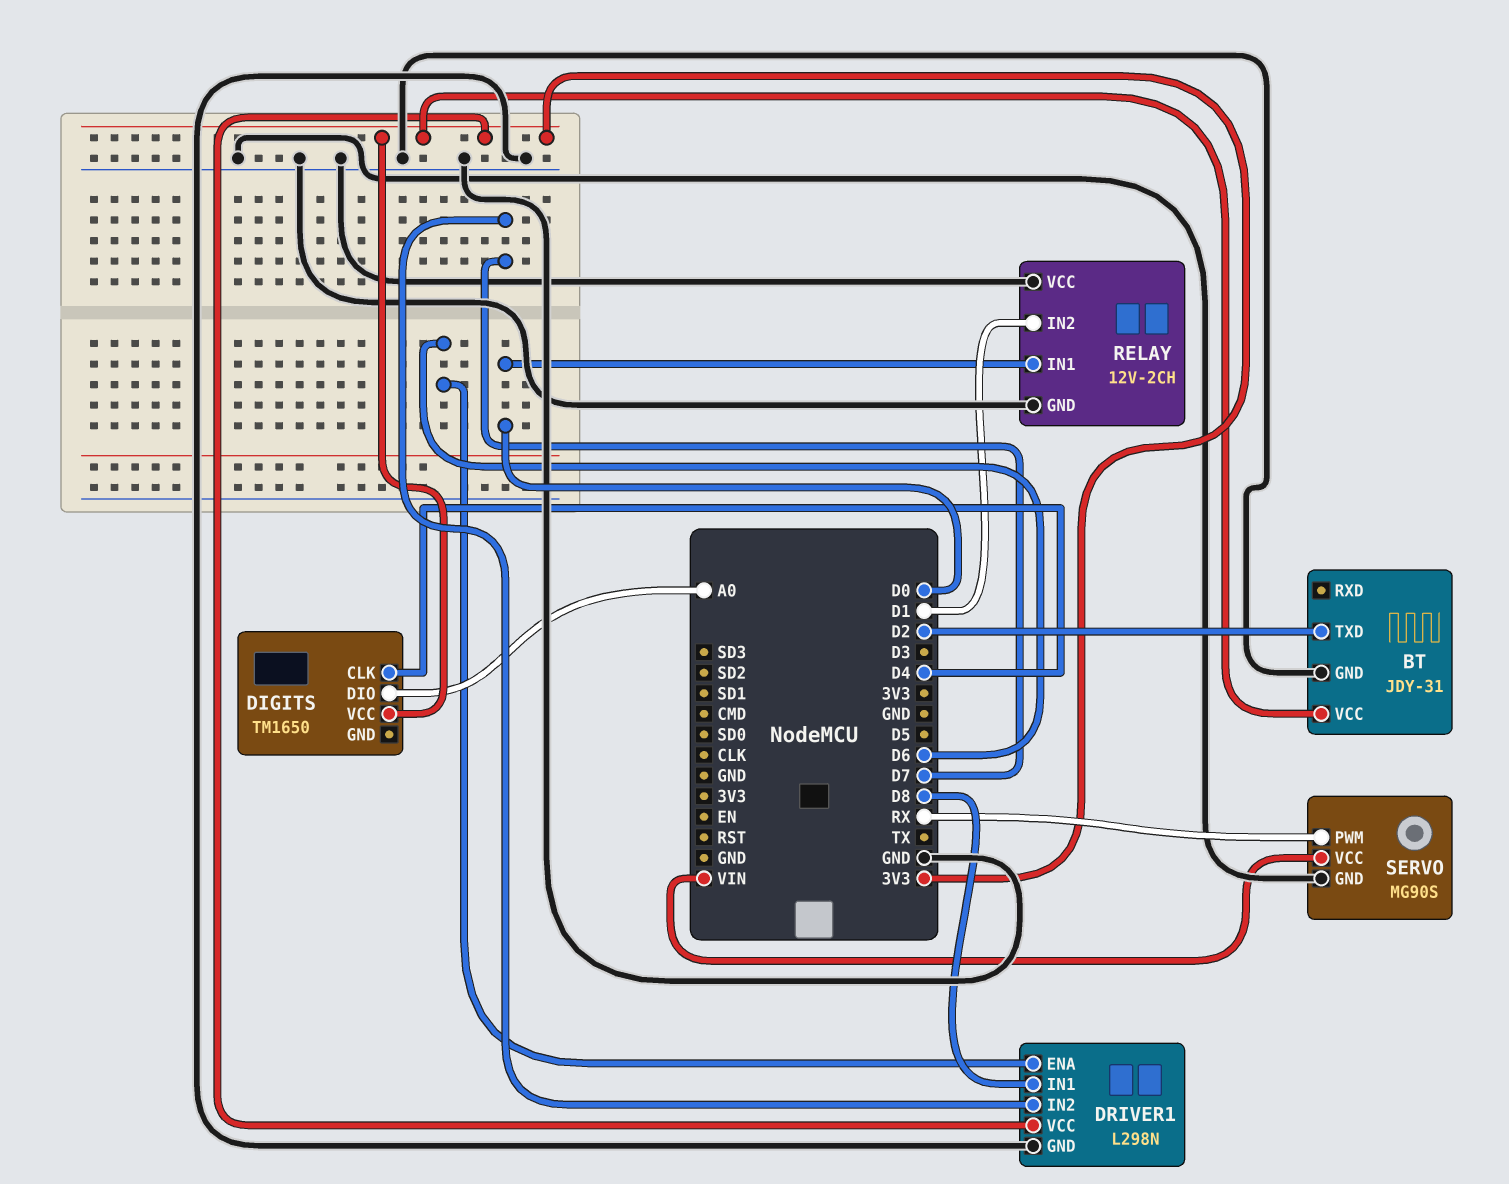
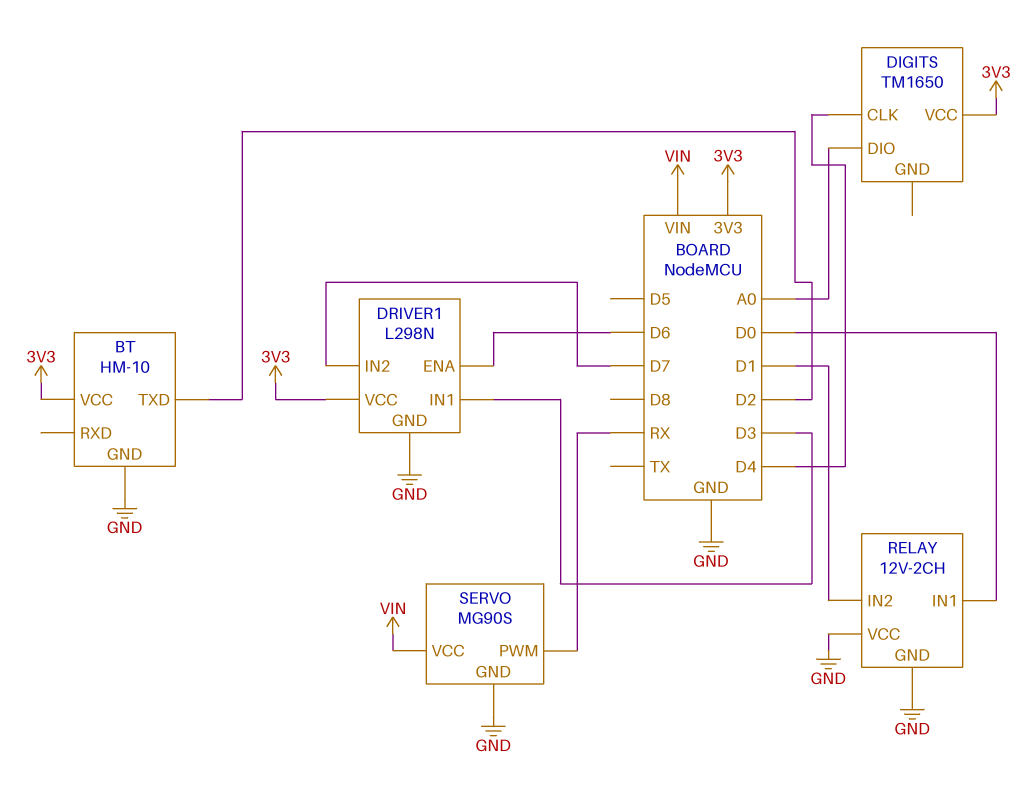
BT: JDY-31 -> HM-10
DRIVER1 pin IN1: D8 -> D3

